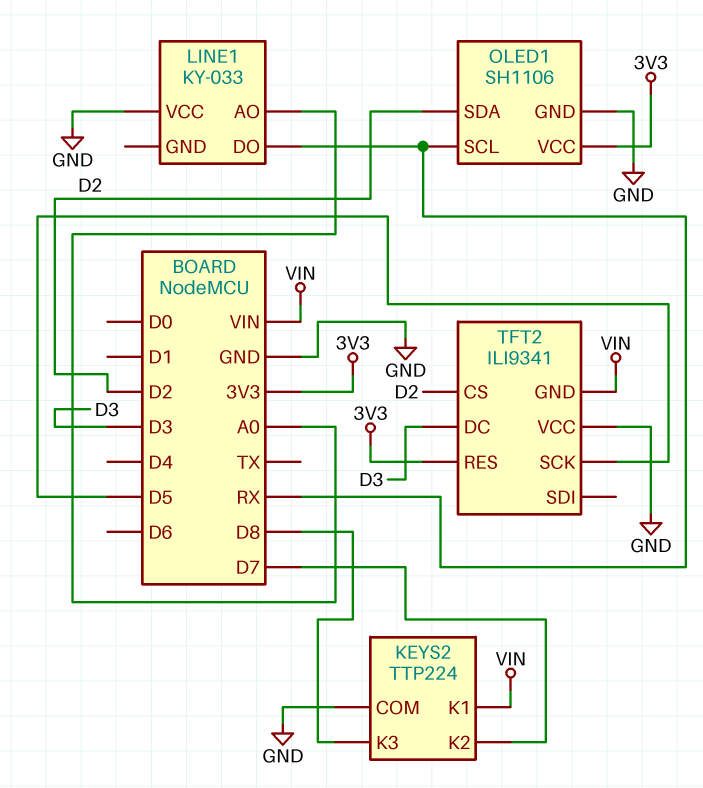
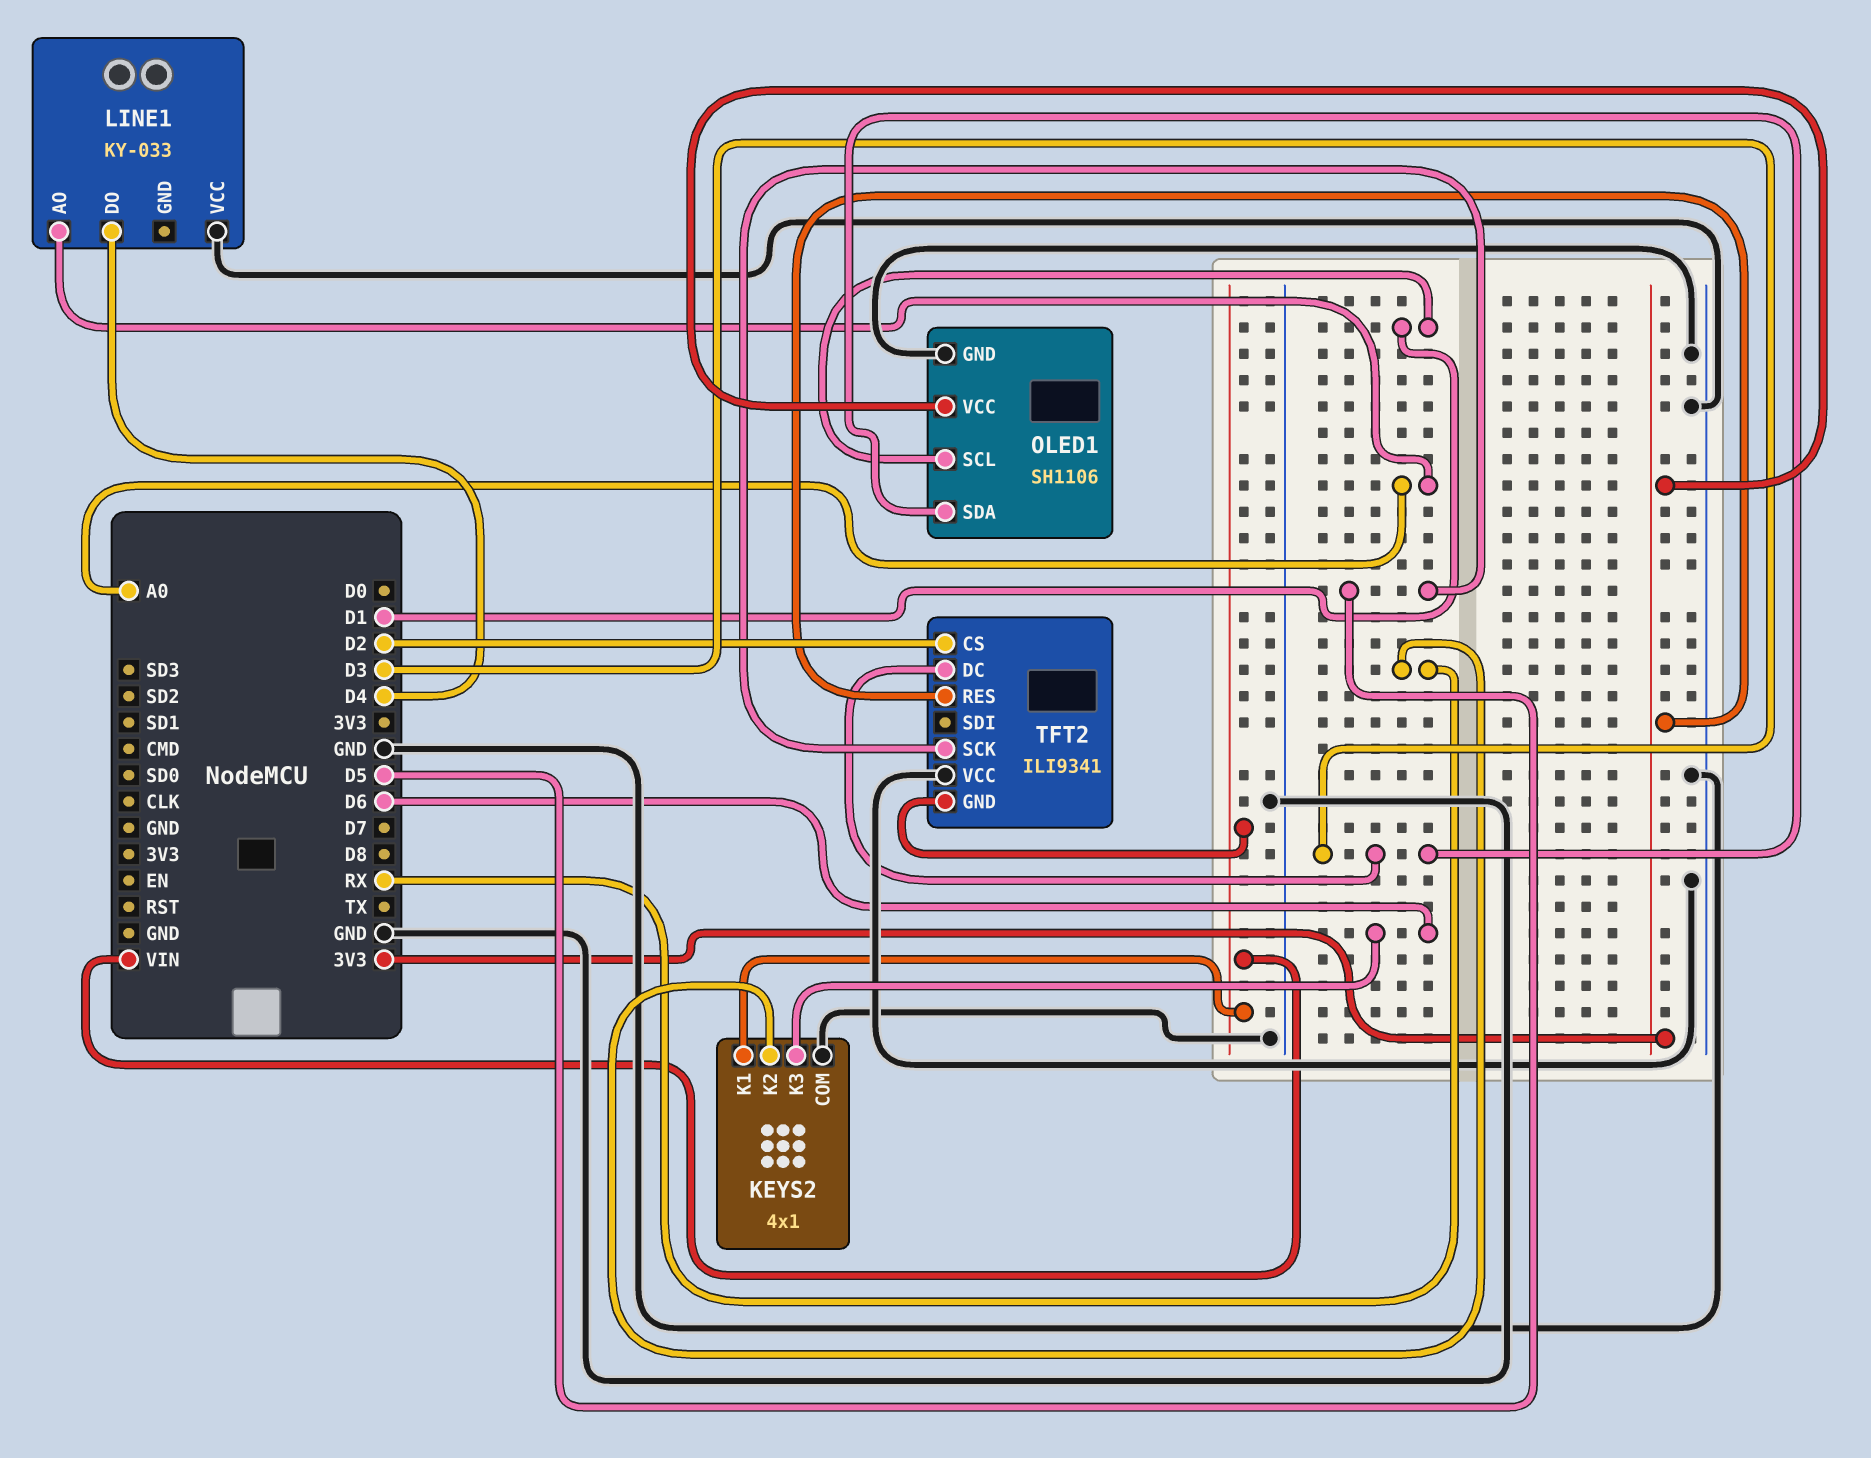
KEYS2: TTP224 -> 4x1
KEYS2 pin K2: D7 -> RX
KEYS2 pin K3: D8 -> D6
LINE1 pin DO: RX -> D4
OLED1 pin SCL: RX -> D1
OLED1 pin SDA: D2 -> D3

